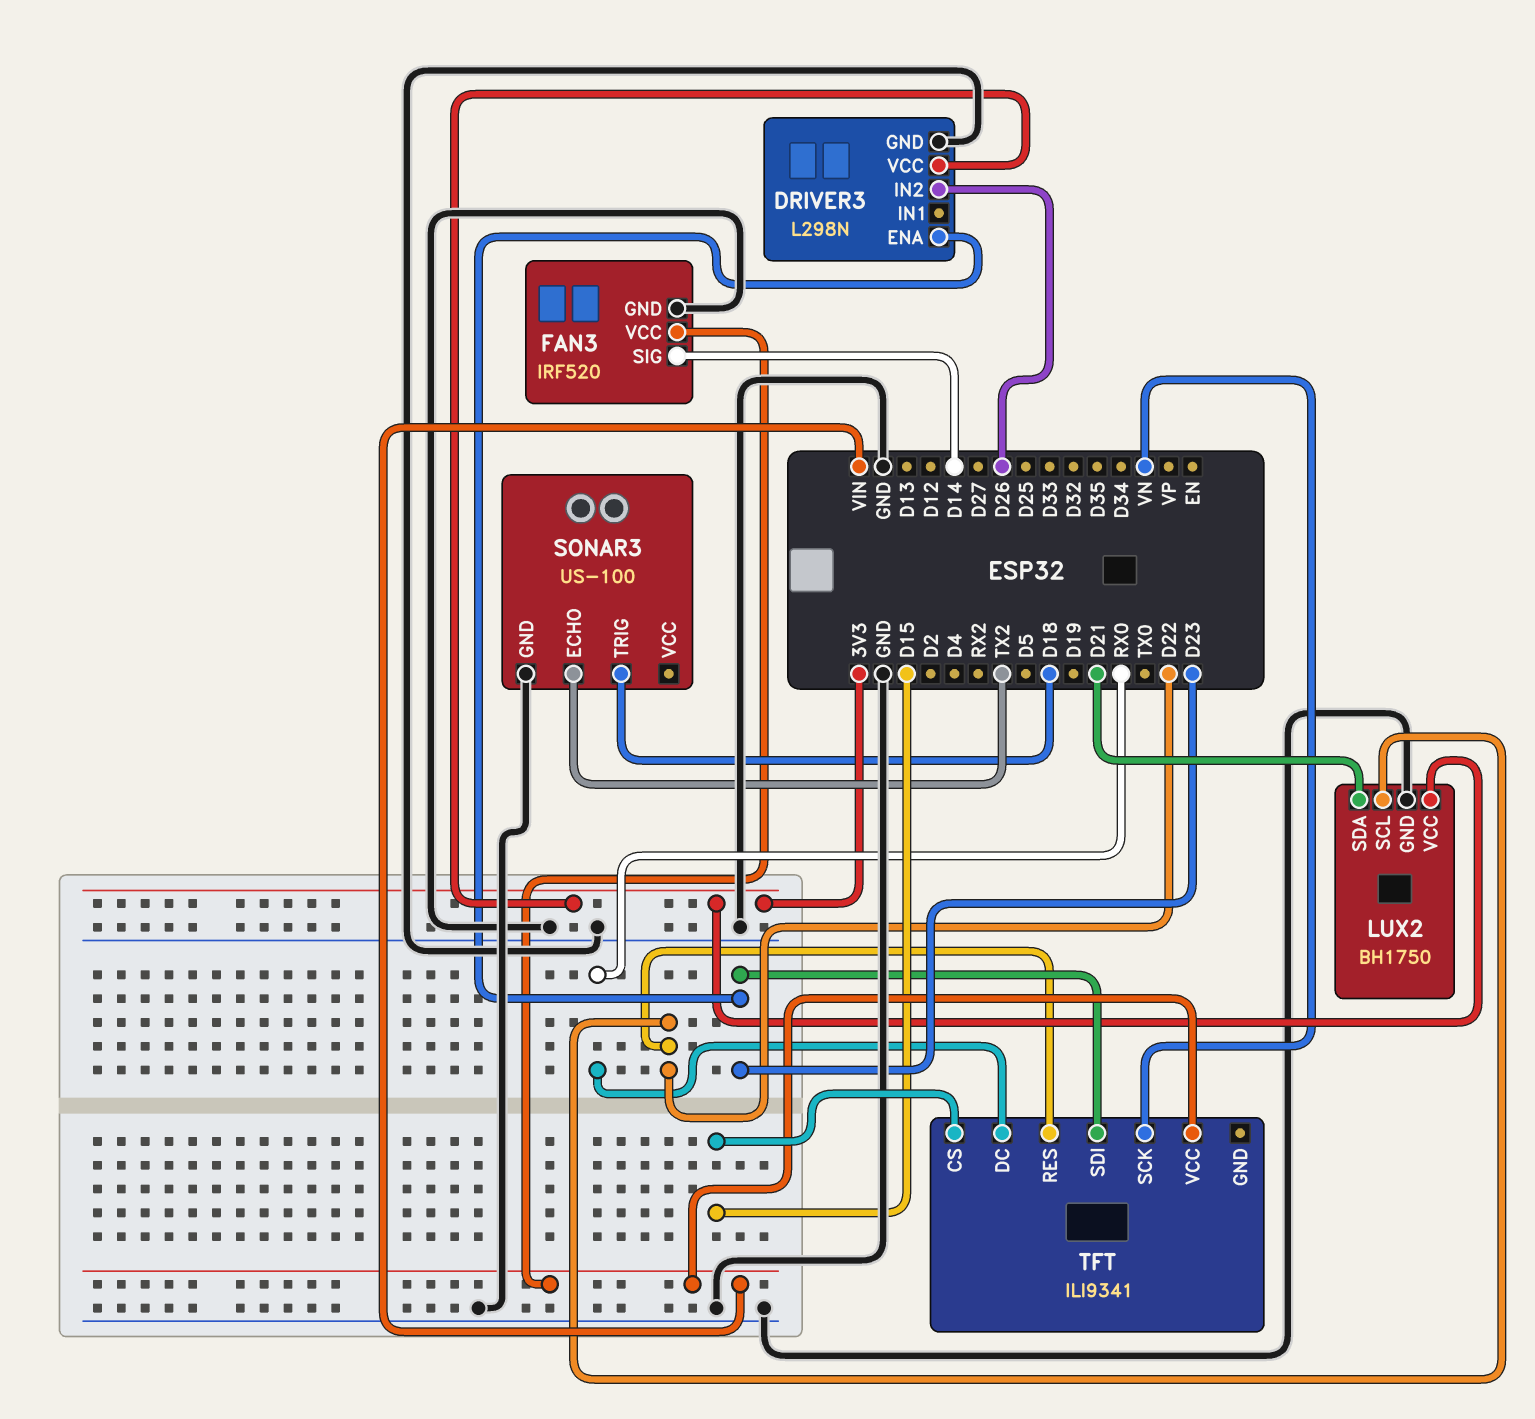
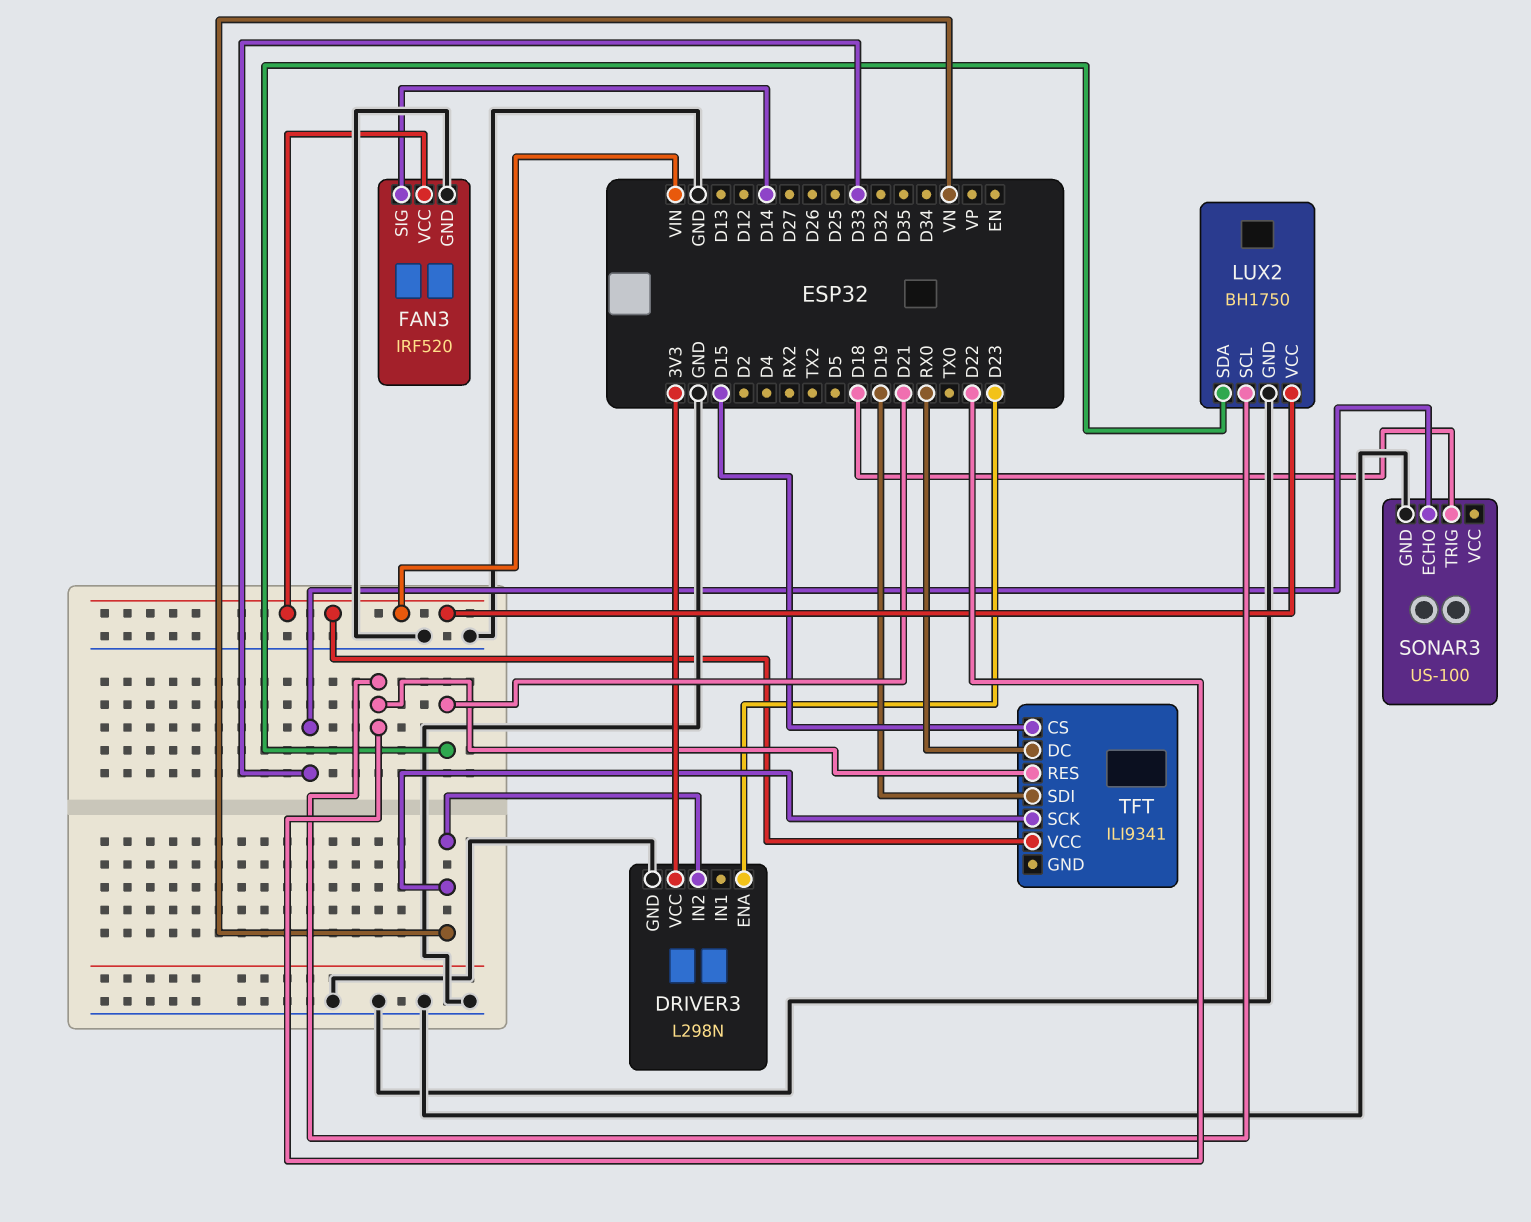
DRIVER3 pin IN2: D26 -> VN
LUX2 pin VCC: 3V3 -> VIN
SONAR3 pin ECHO: TX2 -> D33
TFT pin SDI: D23 -> D19

